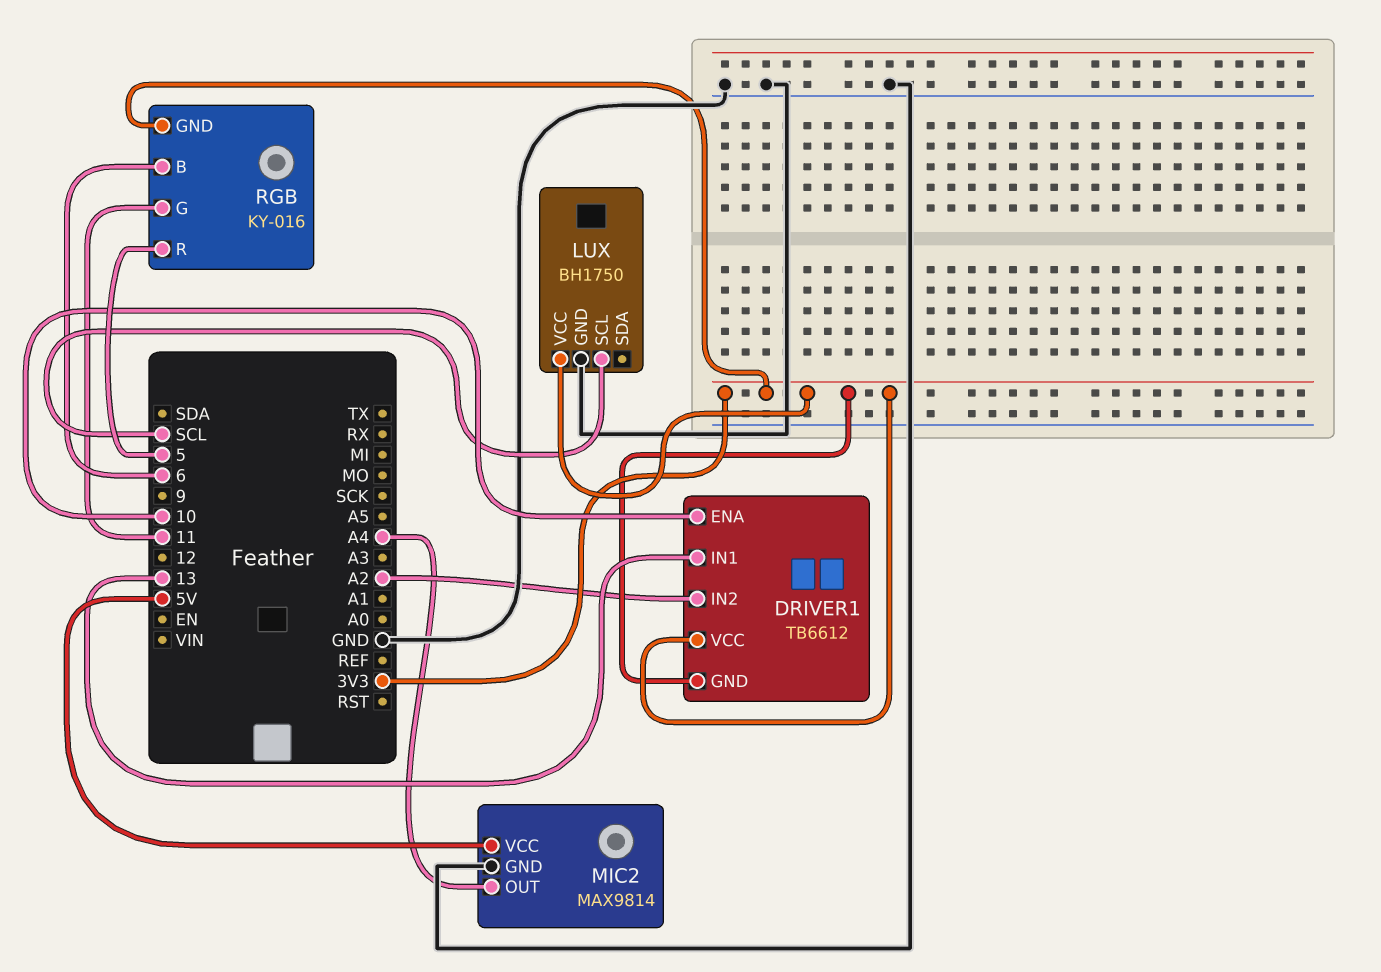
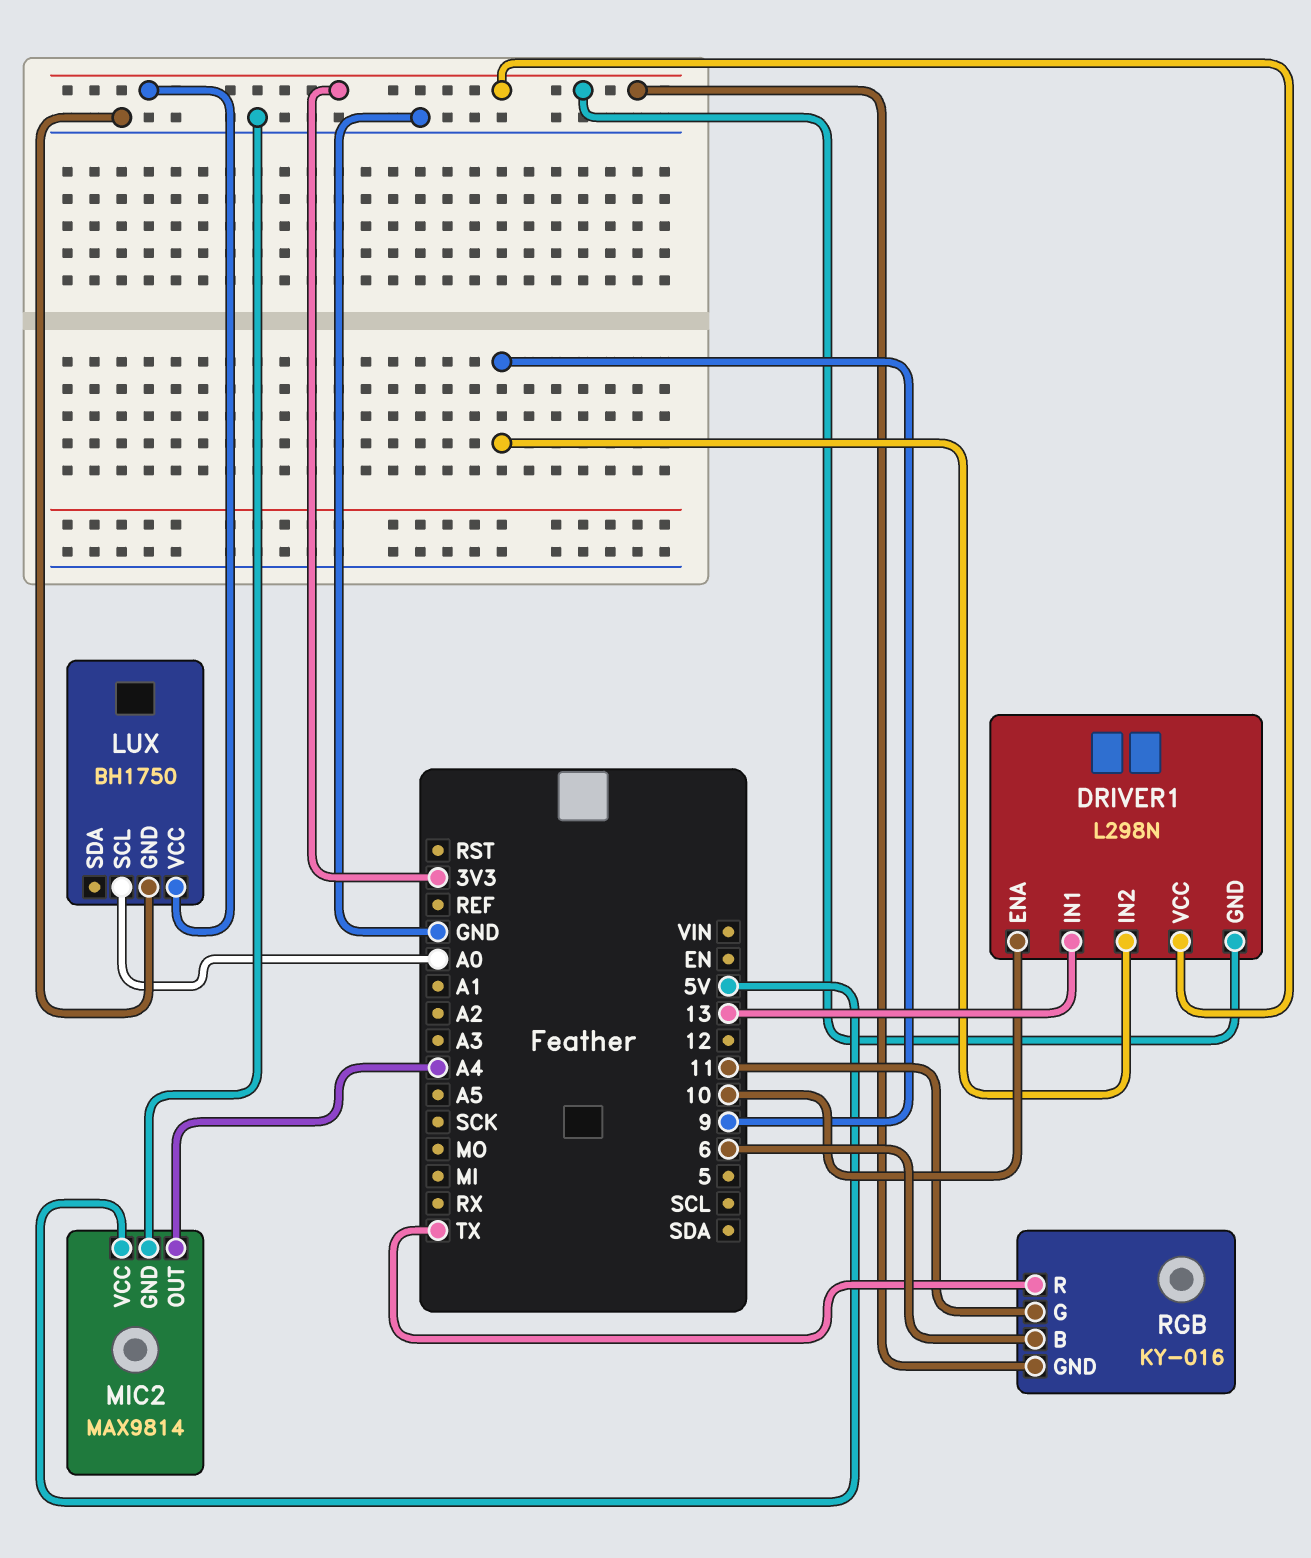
DRIVER1: TB6612 -> L298N
DRIVER1 pin IN2: A2 -> 9
LUX pin SCL: SCL -> A0
RGB pin R: 5 -> TX

